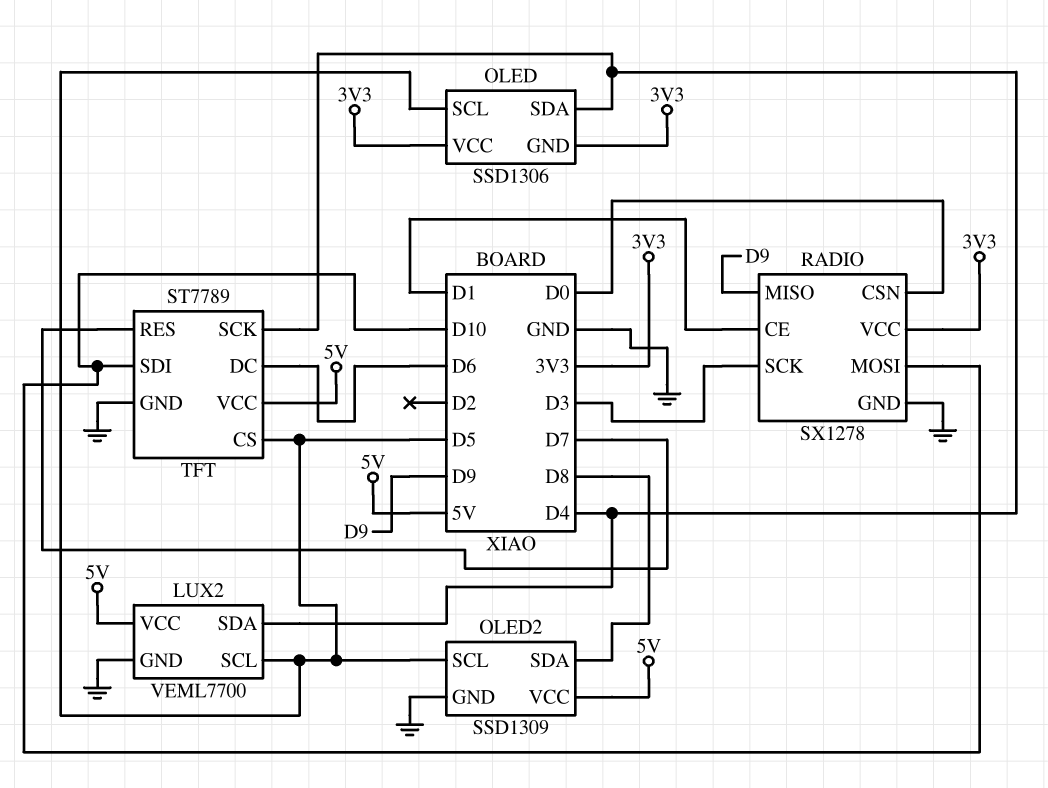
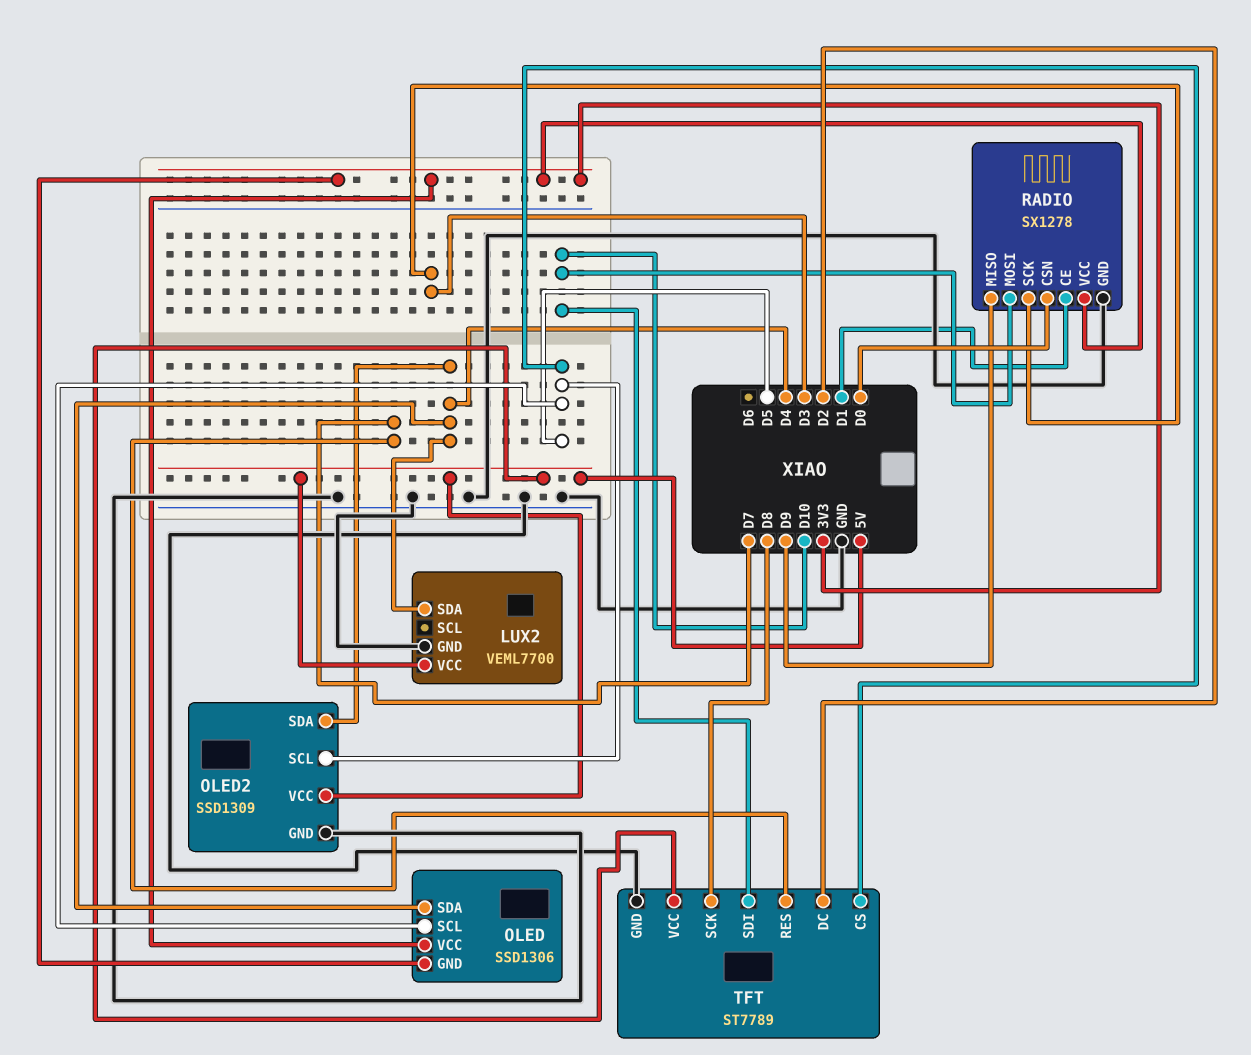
LUX2 pin SCL: D5 -> none
OLED2 pin SDA: D8 -> D4
TFT pin DC: D6 -> D2
TFT pin SCK: D4 -> D8

